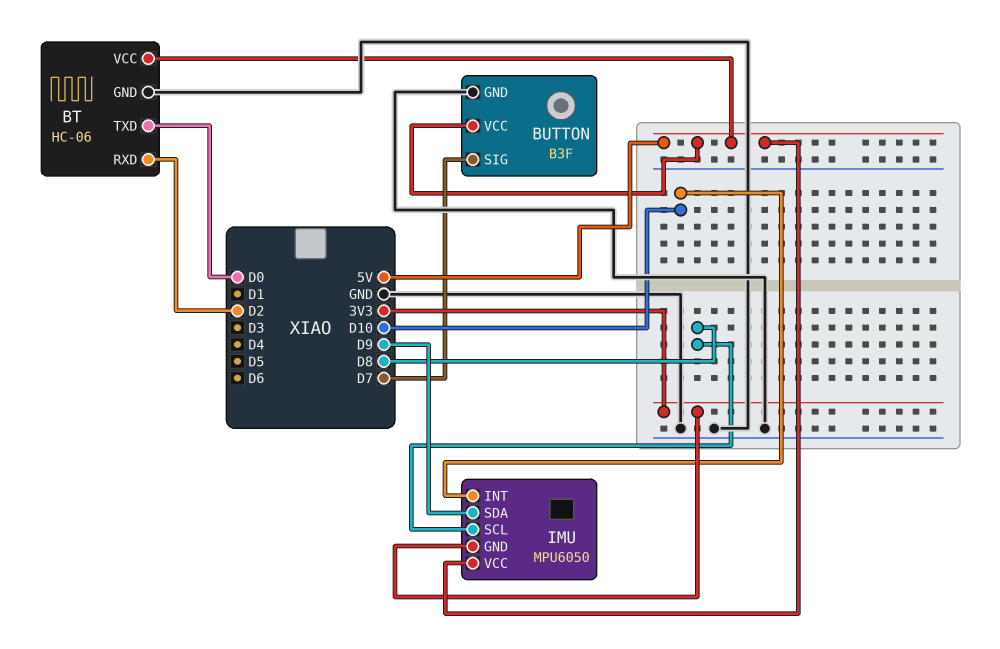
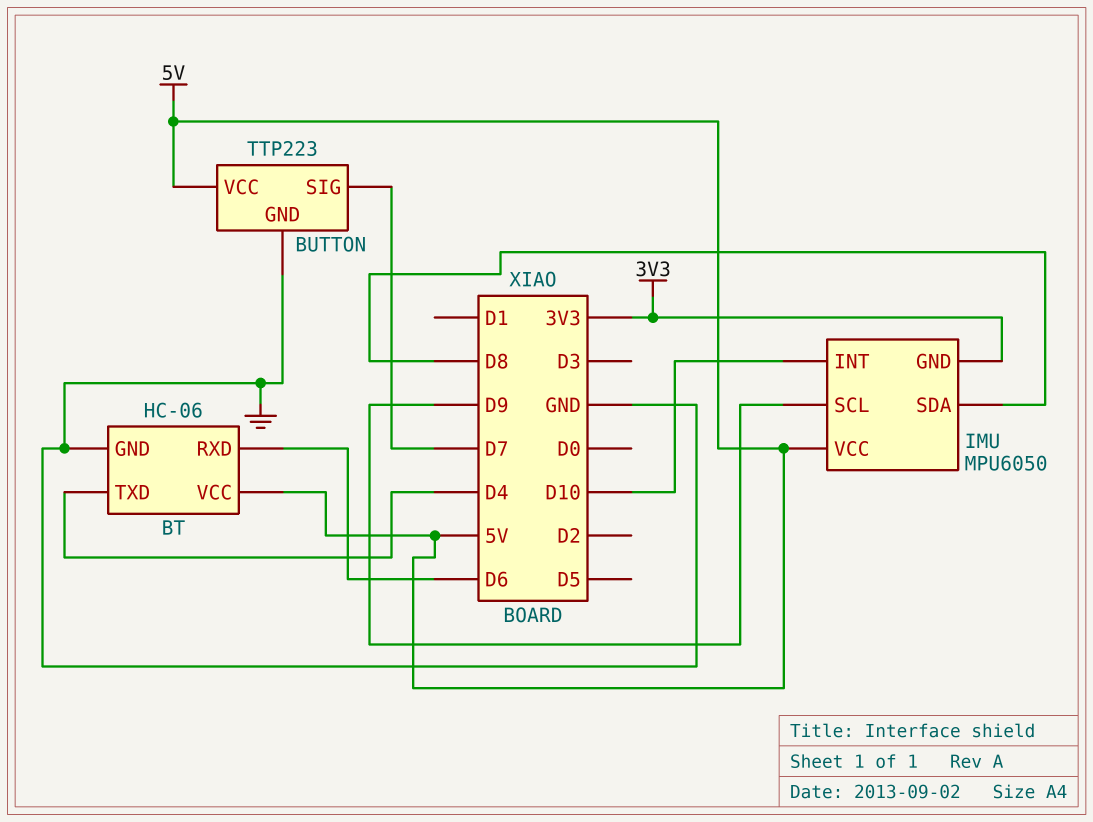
BT pin RXD: D2 -> D6
BT pin TXD: D0 -> D4
BUTTON: B3F -> TTP223
IMU pin SCL: D8 -> D9
IMU pin SDA: D9 -> D8

